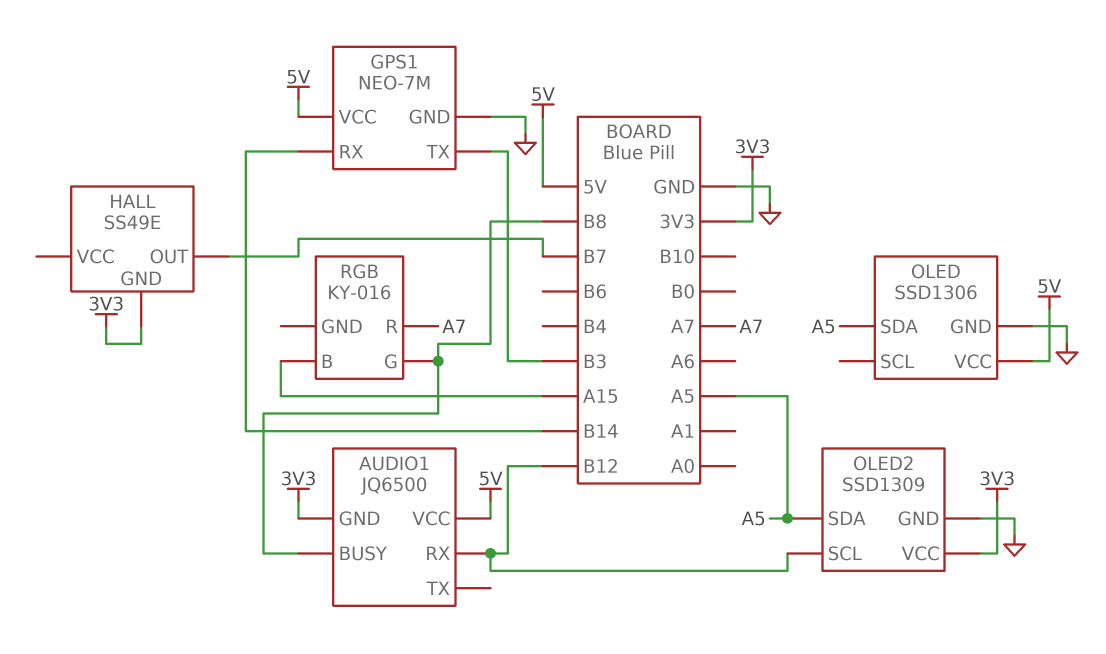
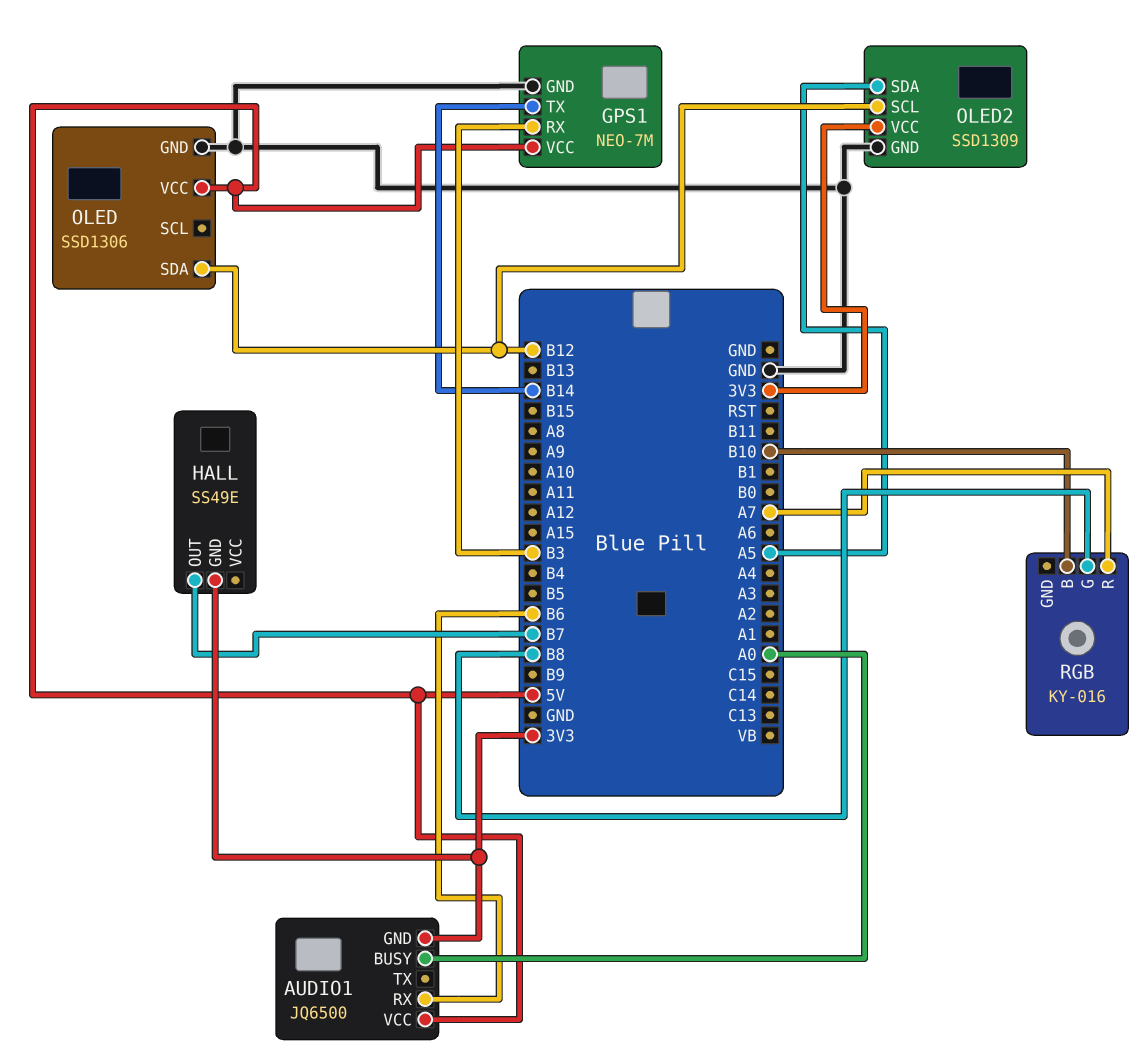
AUDIO1 pin BUSY: B8 -> A0
AUDIO1 pin RX: B12 -> B6
GPS1 pin RX: B14 -> B3
GPS1 pin TX: B3 -> B14
OLED pin SDA: A5 -> B12
RGB pin B: A15 -> B10

